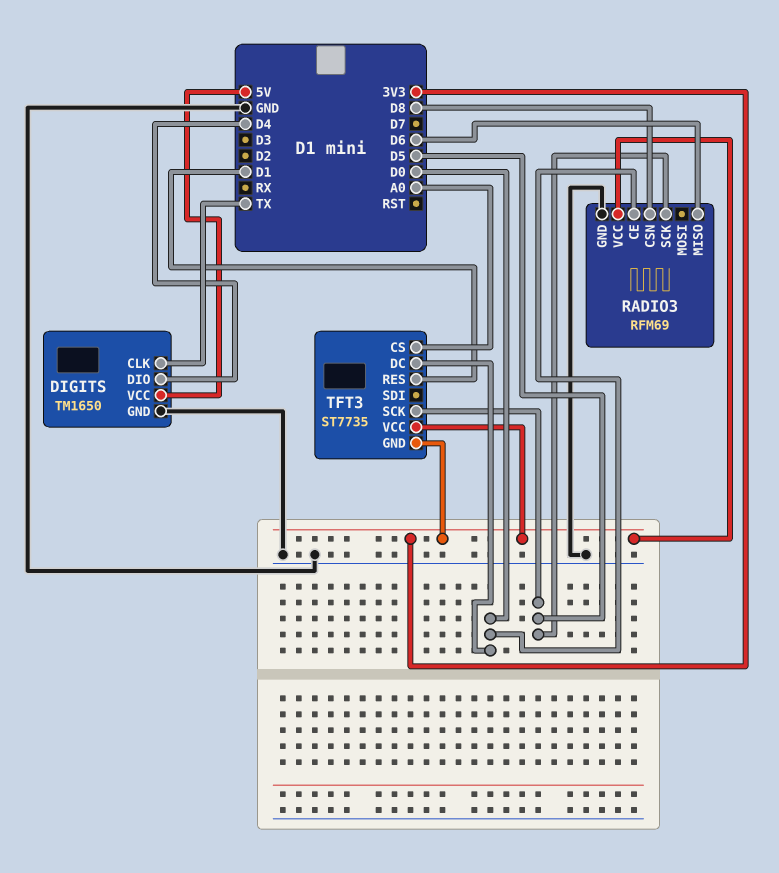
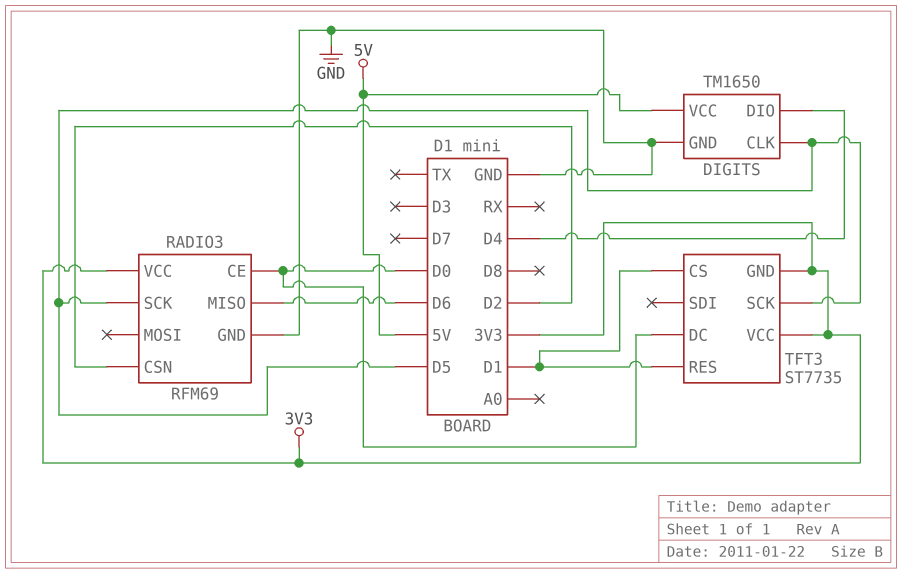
DIGITS pin CLK: TX -> D5
RADIO3 pin CSN: D8 -> D2
TFT3 pin CS: A0 -> D1

